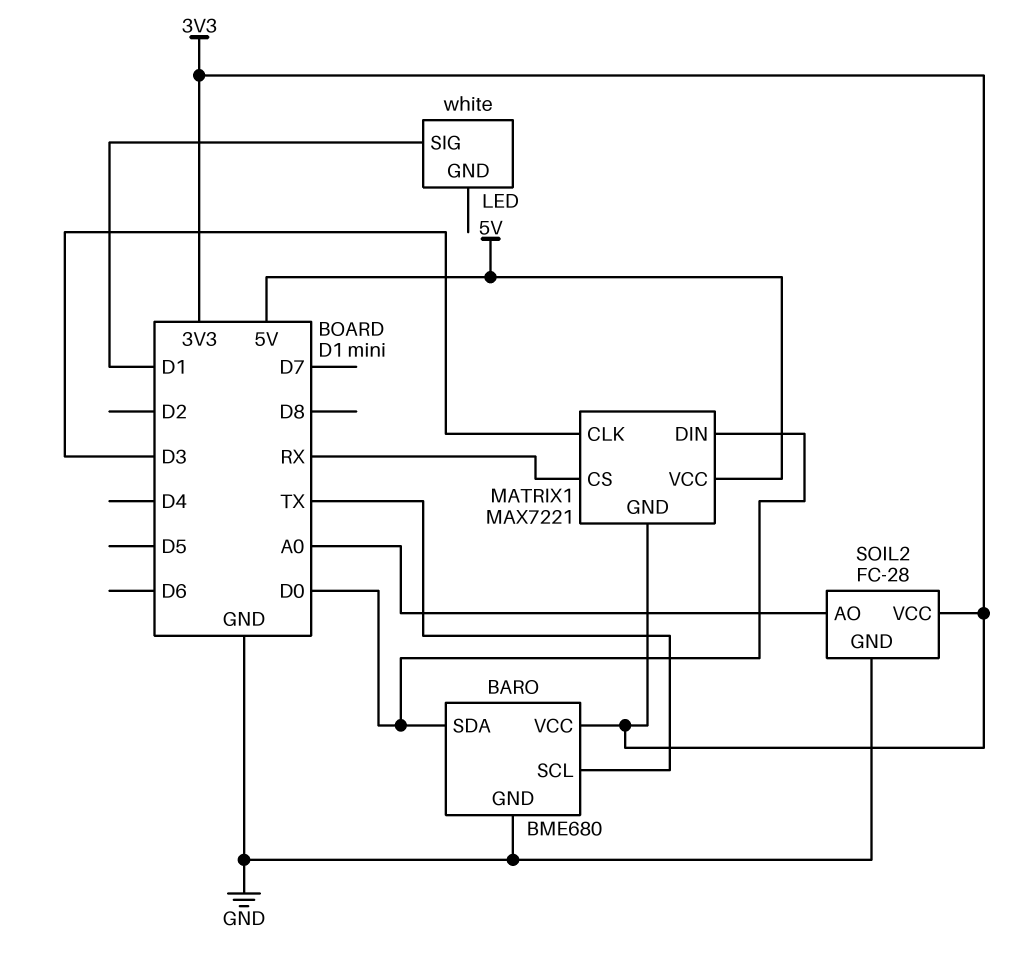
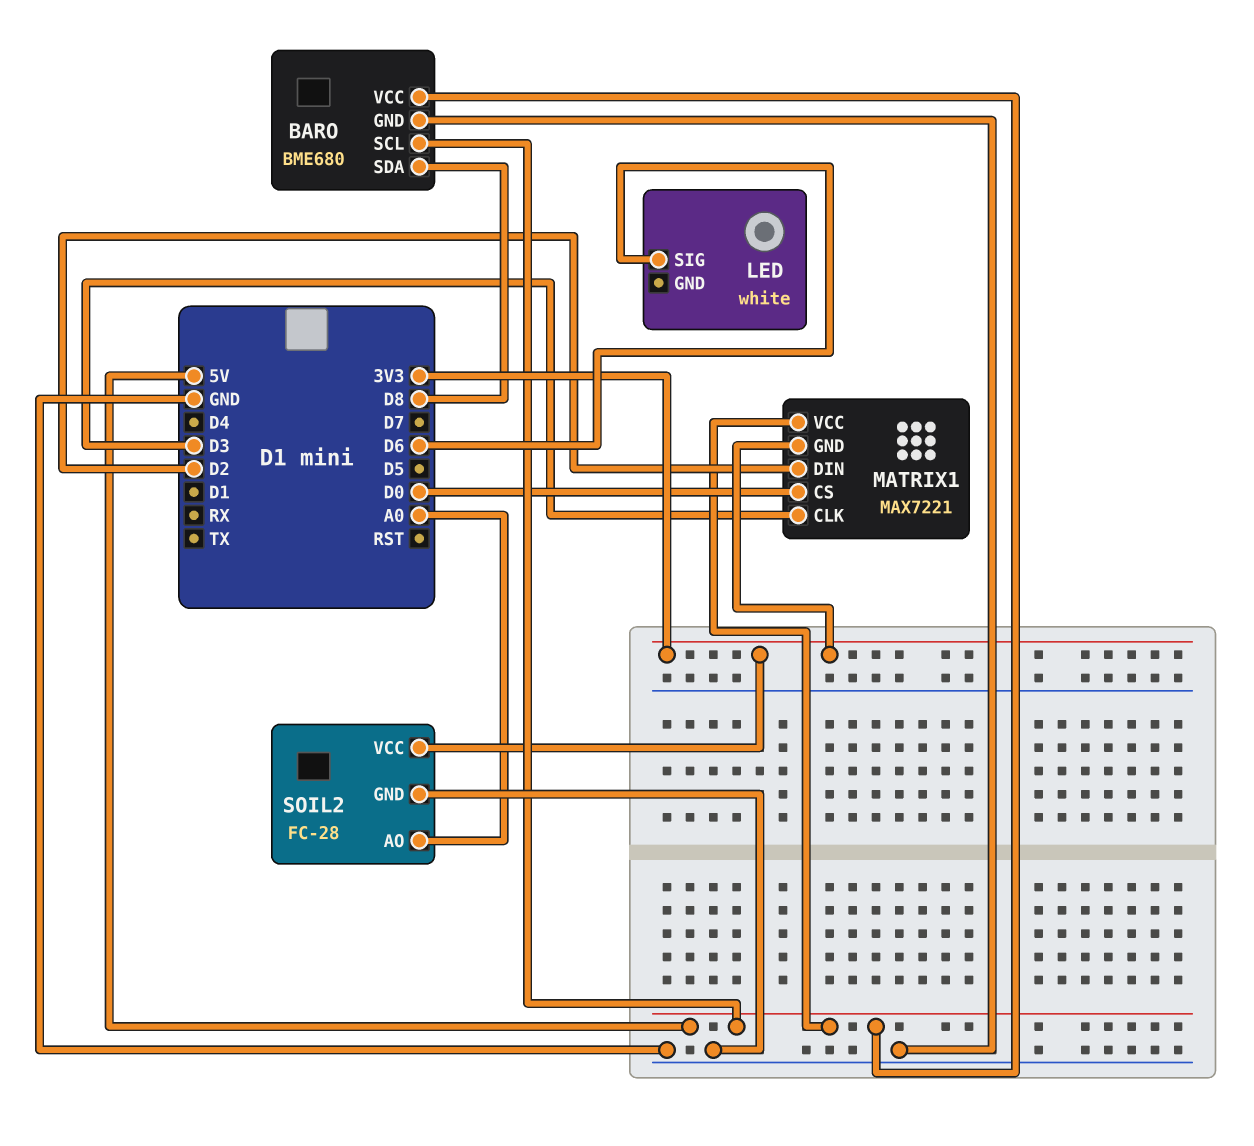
BARO pin SCL: TX -> 5V
BARO pin SDA: D0 -> D8
BARO pin VCC: 3V3 -> 5V
LED pin SIG: D1 -> D6
MATRIX1 pin CS: RX -> D0
MATRIX1 pin DIN: D0 -> D2

